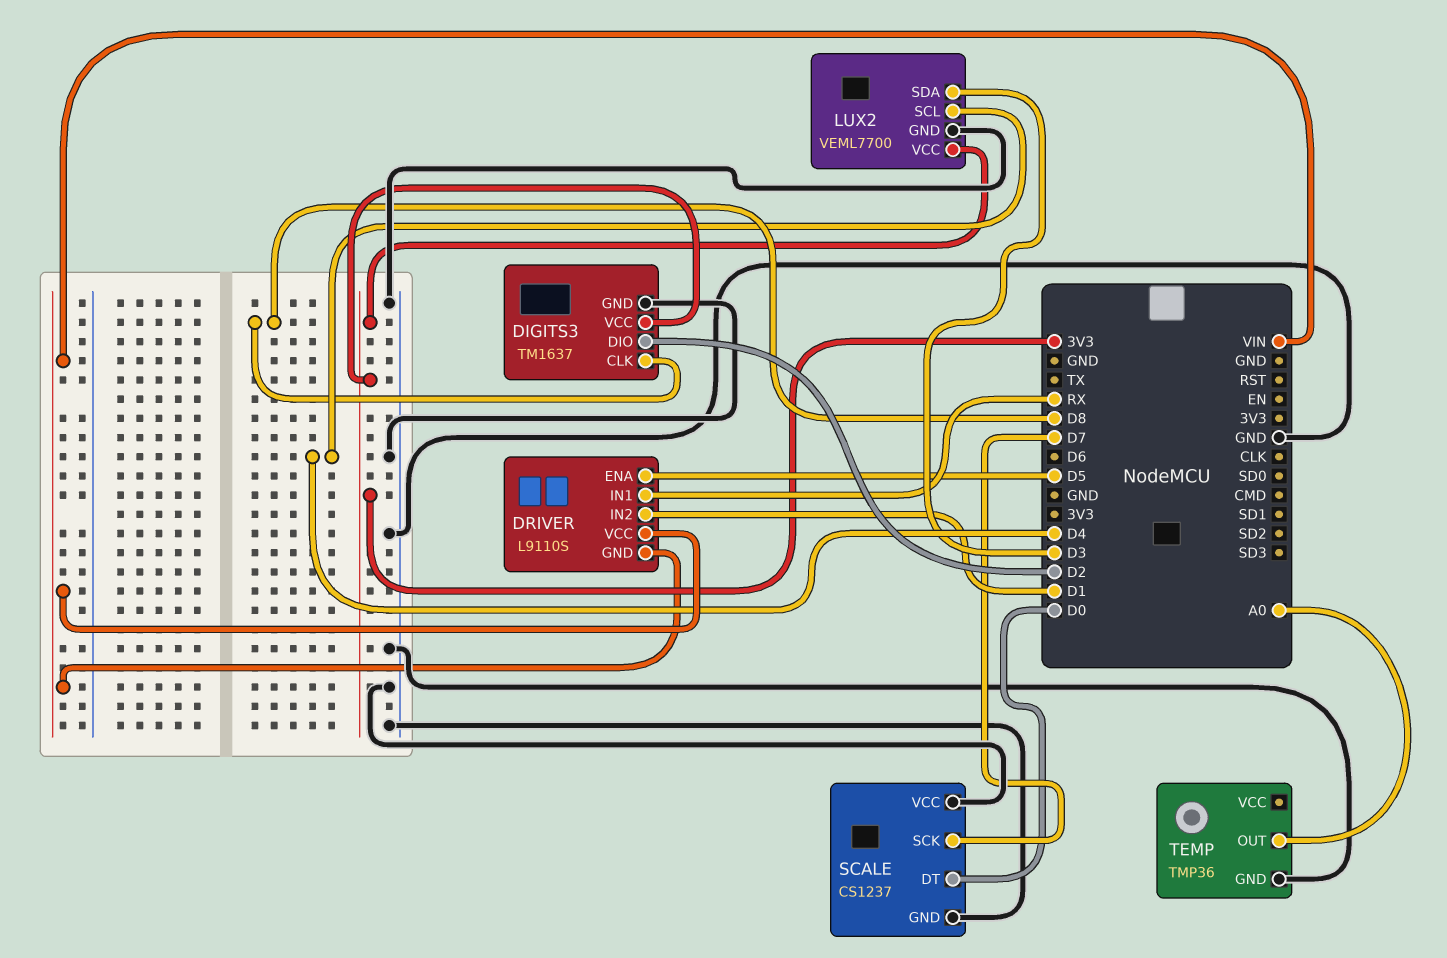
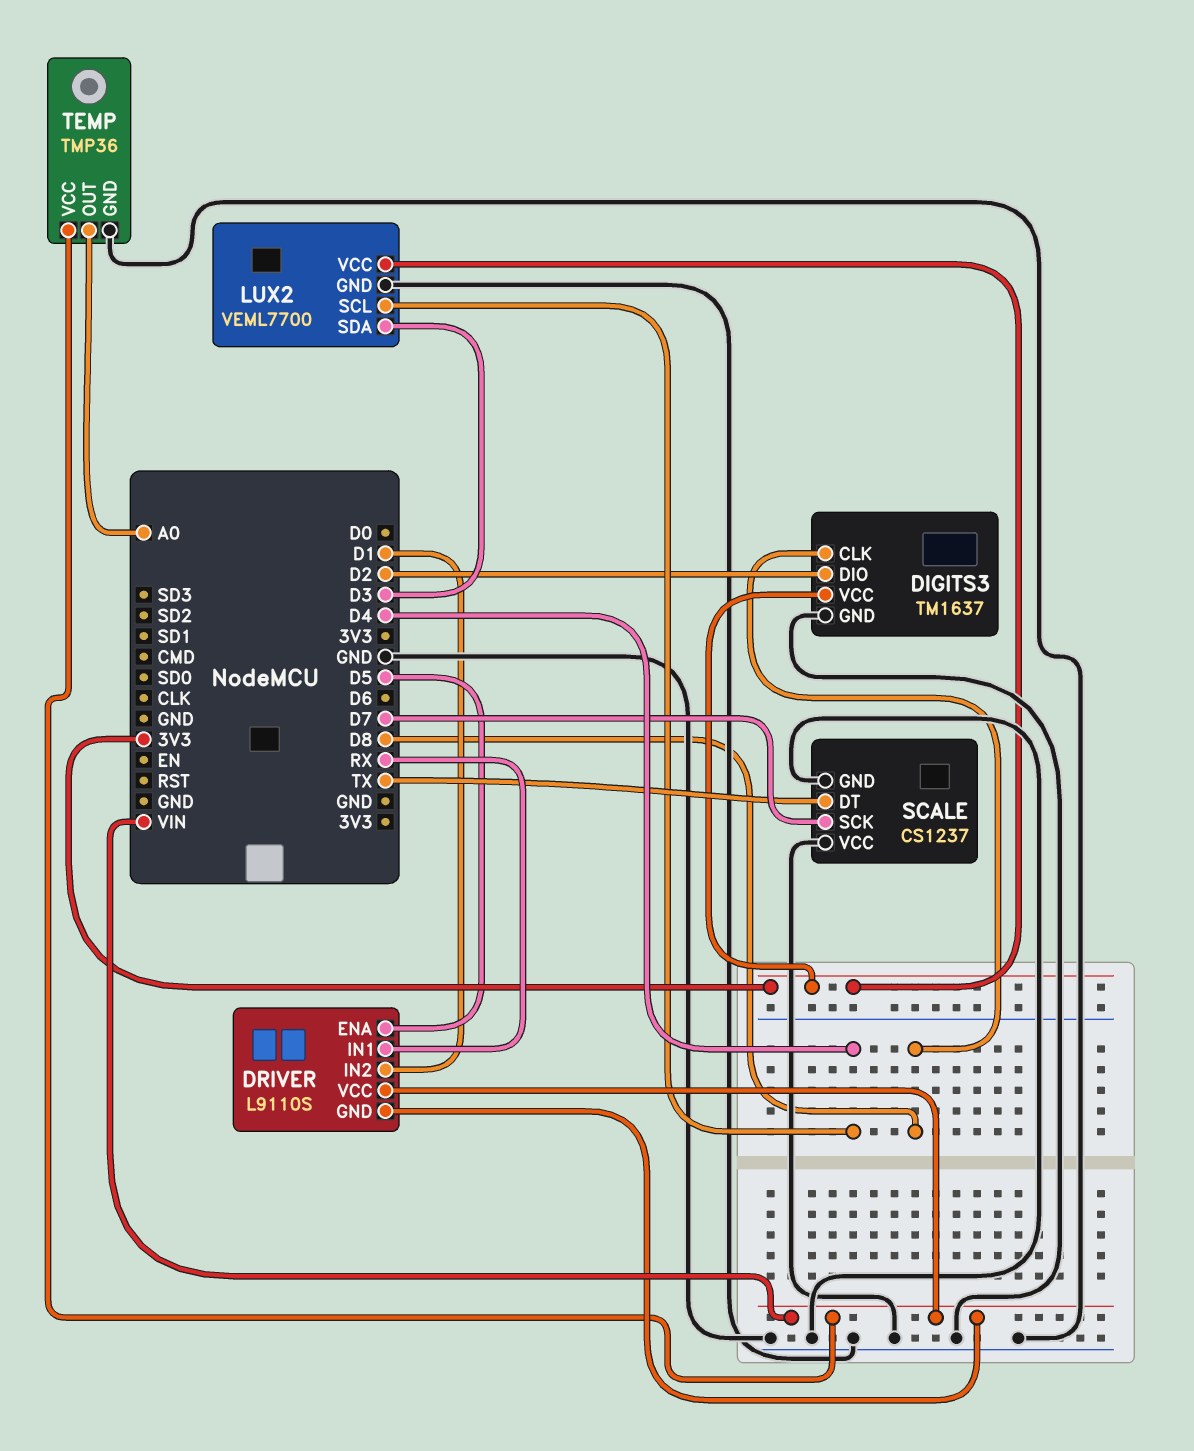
SCALE pin DT: D0 -> TX
TEMP pin VCC: none -> VIN

